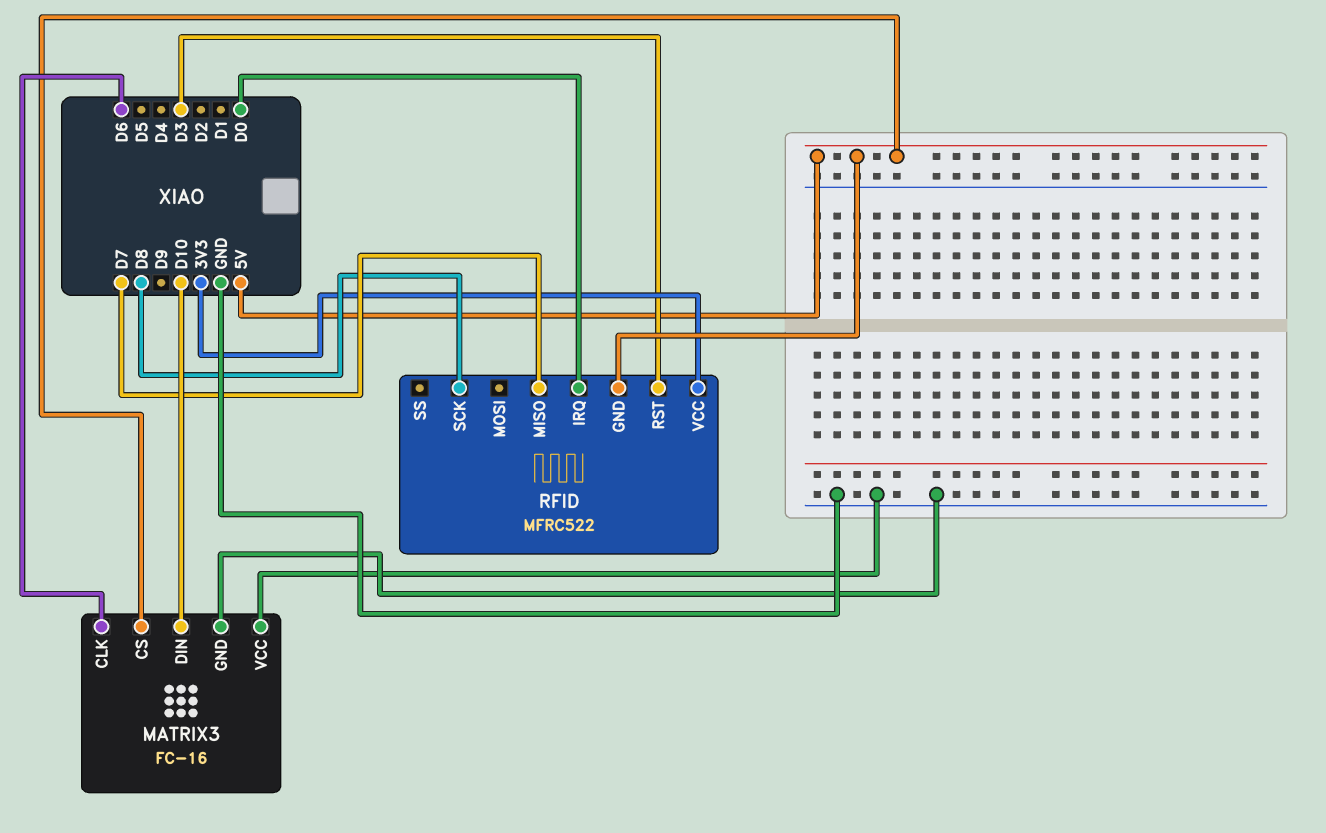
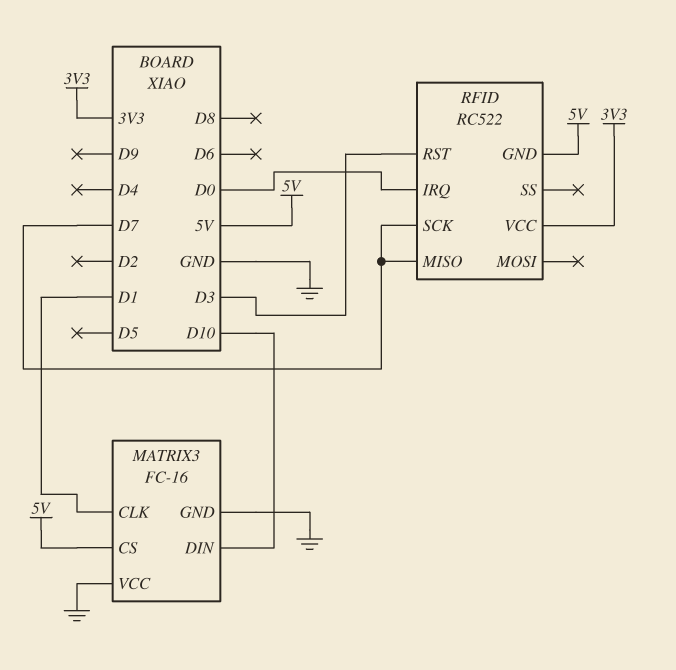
MATRIX3 pin CLK: D6 -> D1
RFID: MFRC522 -> RC522
RFID pin SCK: D8 -> D7

